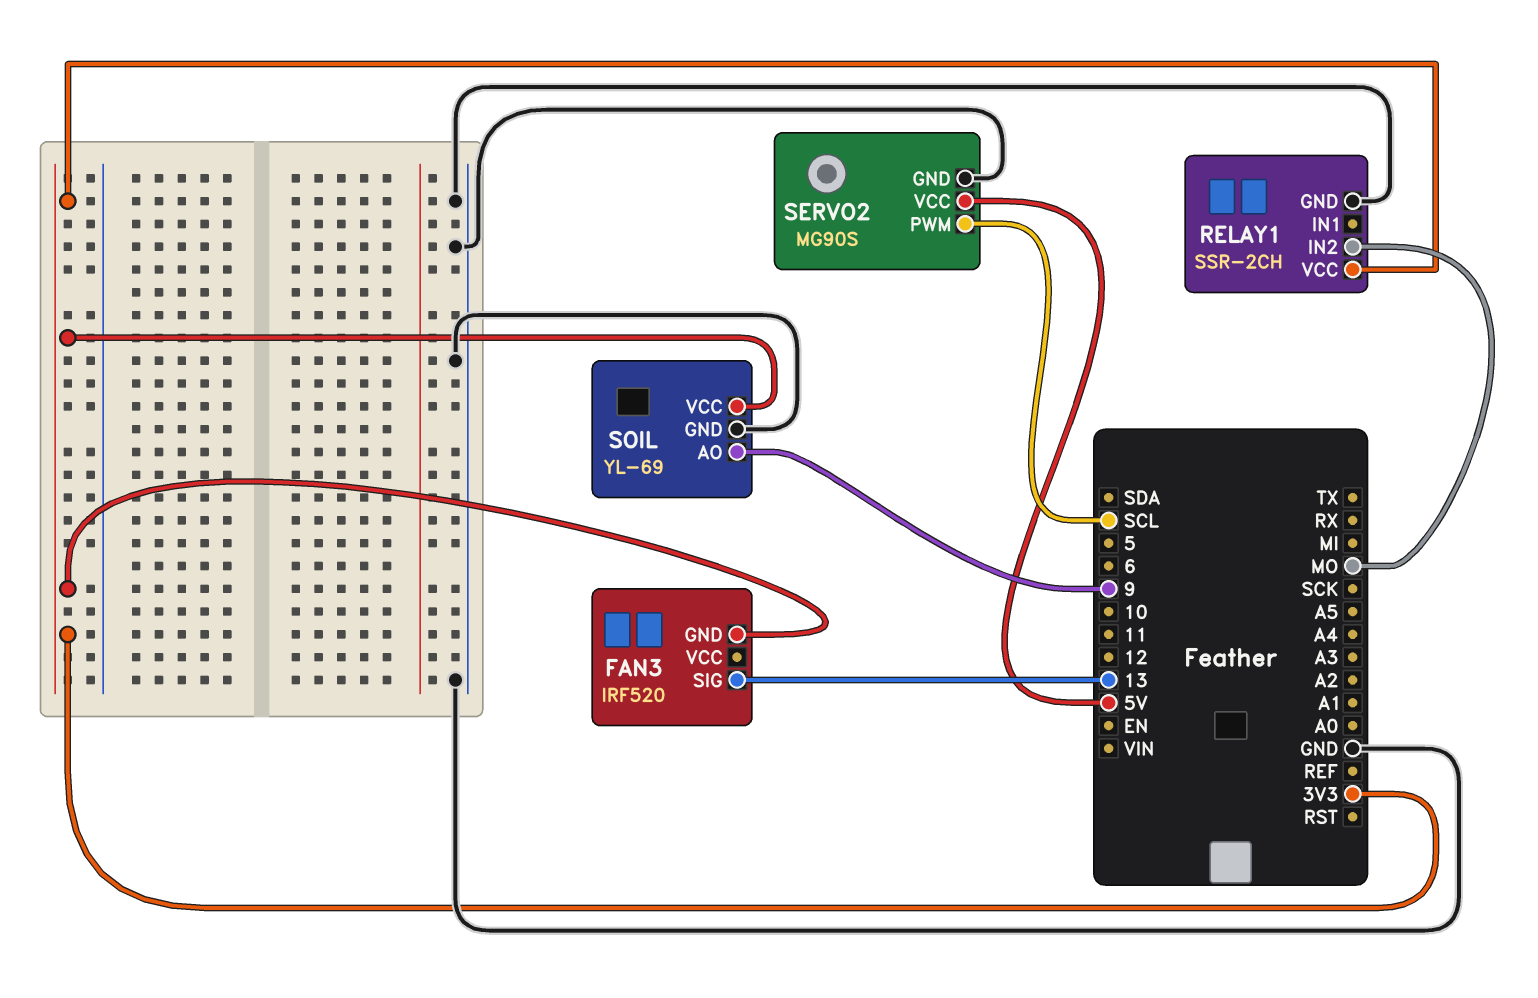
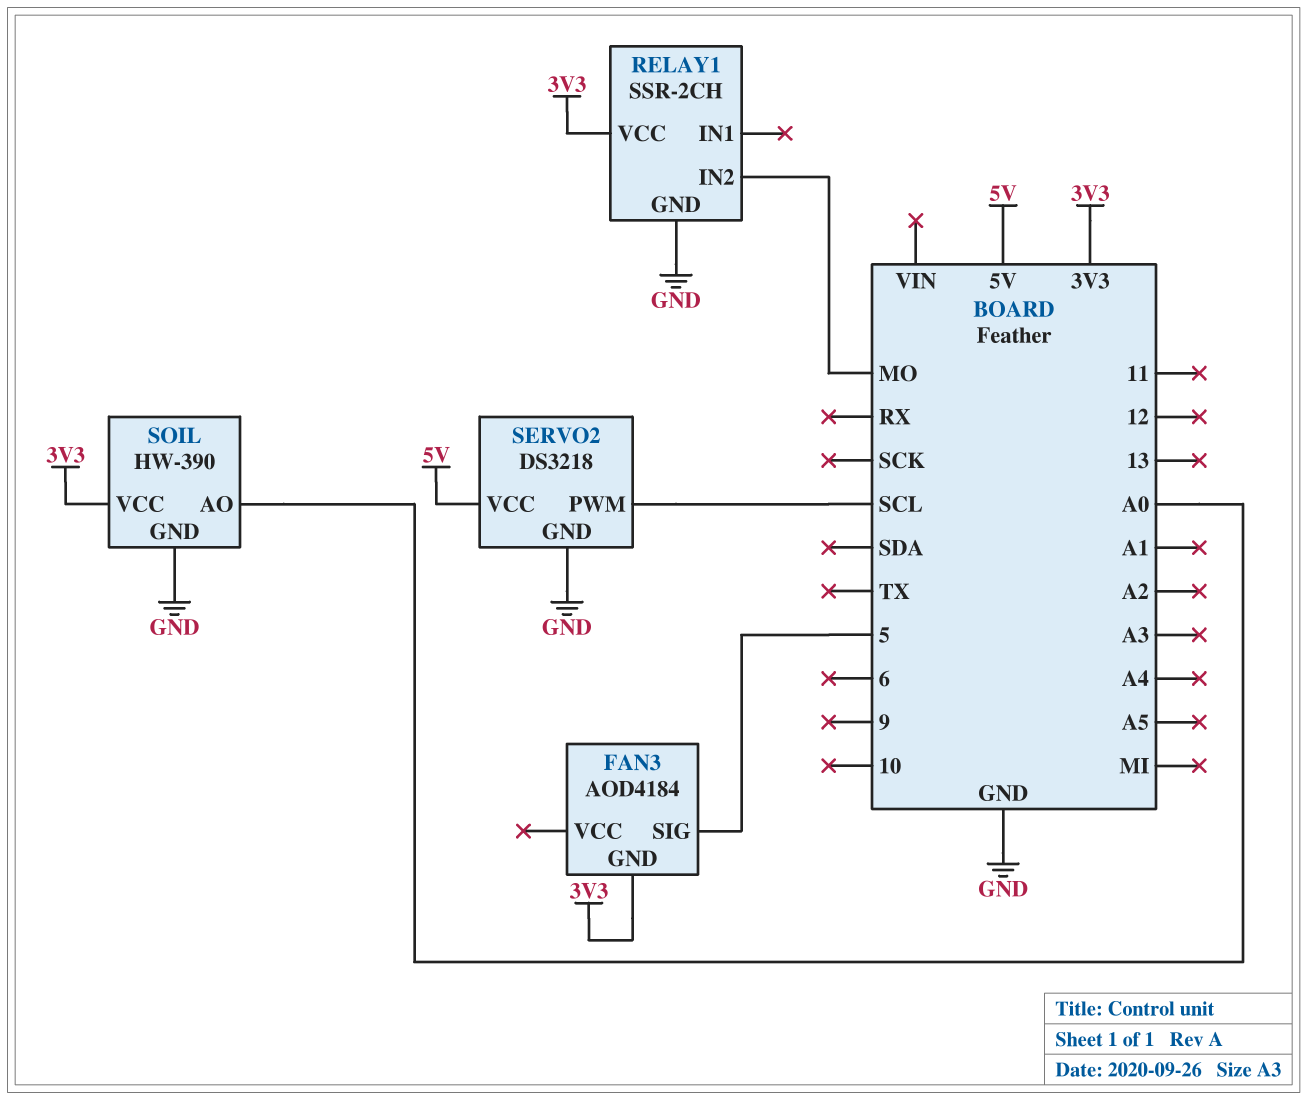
FAN3: IRF520 -> AOD4184
FAN3 pin SIG: 13 -> 5
SERVO2: MG90S -> DS3218
SOIL: YL-69 -> HW-390
SOIL pin AO: 9 -> A0

